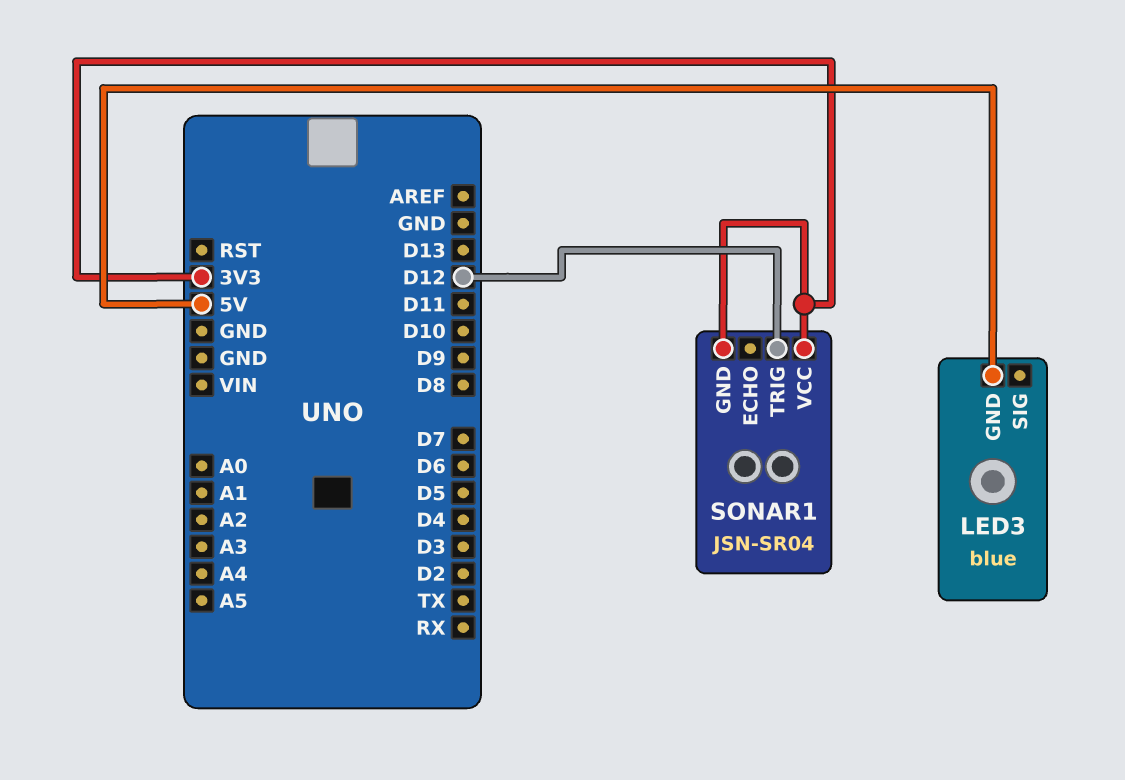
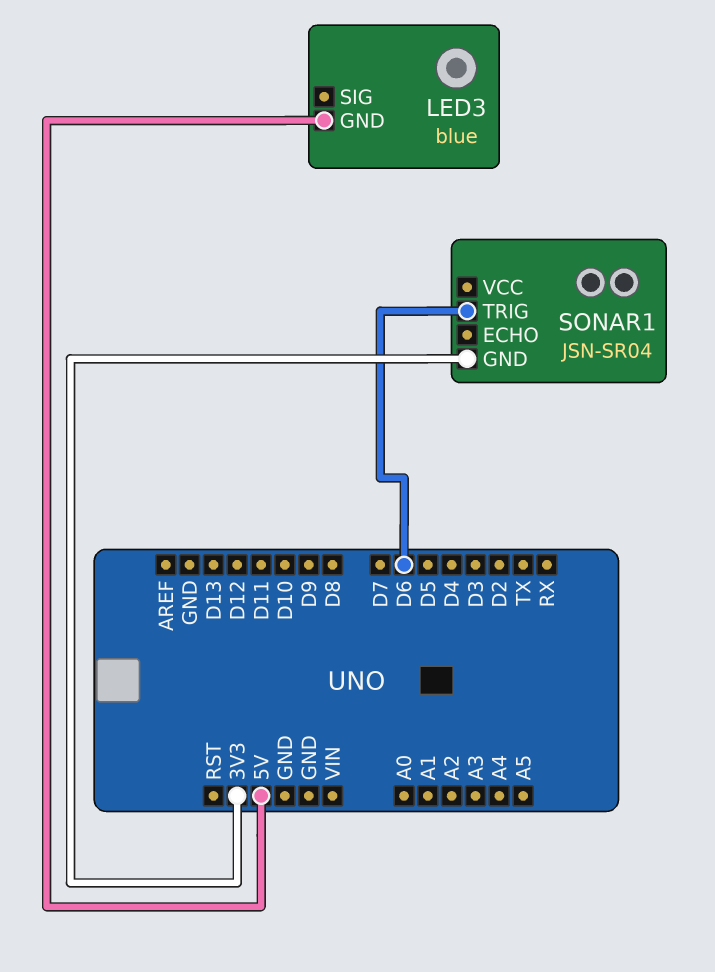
SONAR1 pin TRIG: D12 -> D6
SONAR1 pin VCC: 3V3 -> none

